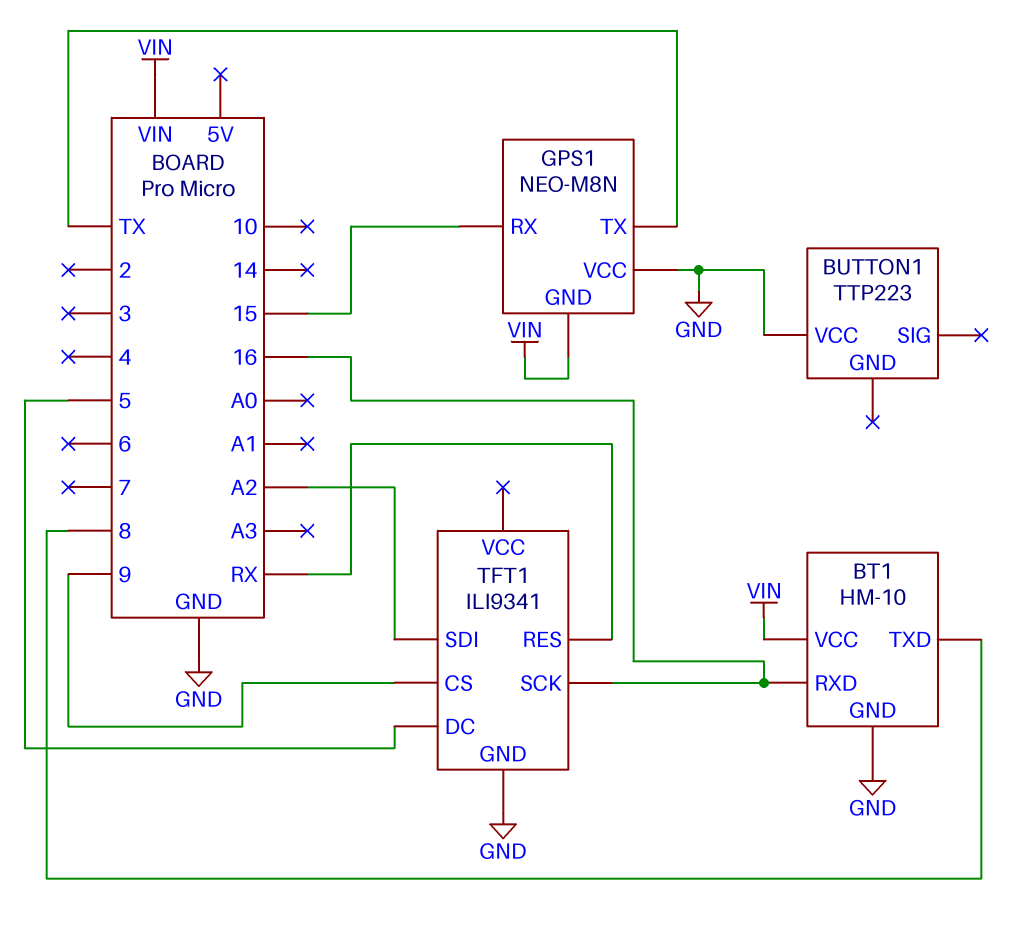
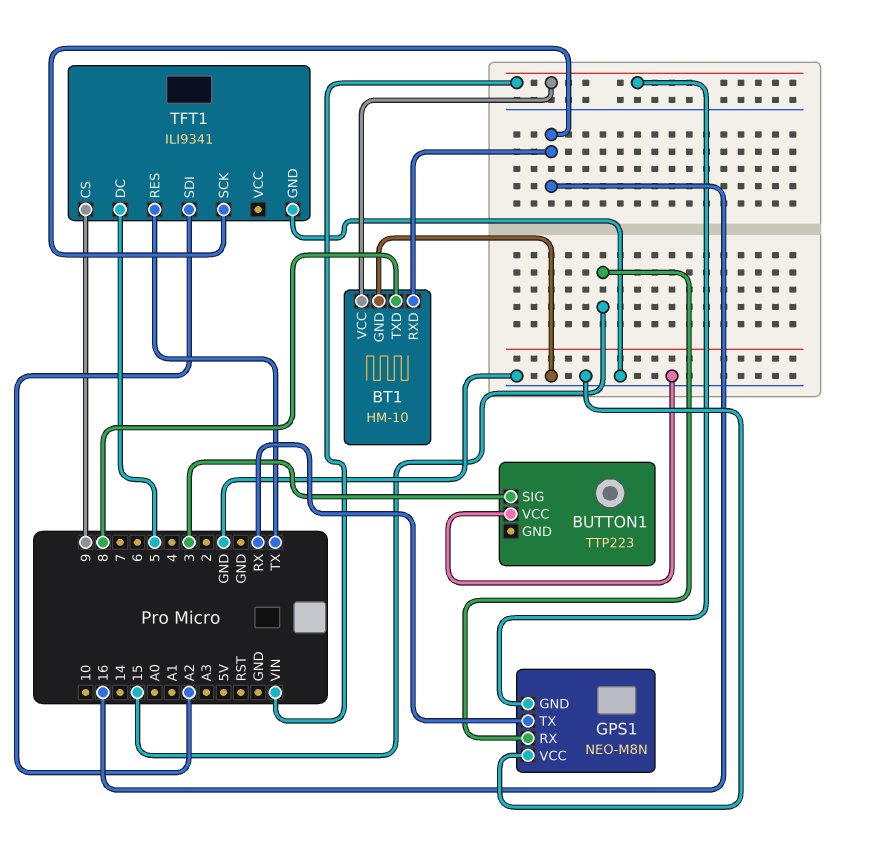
BUTTON1 pin SIG: none -> 3
GPS1 pin TX: TX -> RX
TFT1 pin RES: RX -> TX

